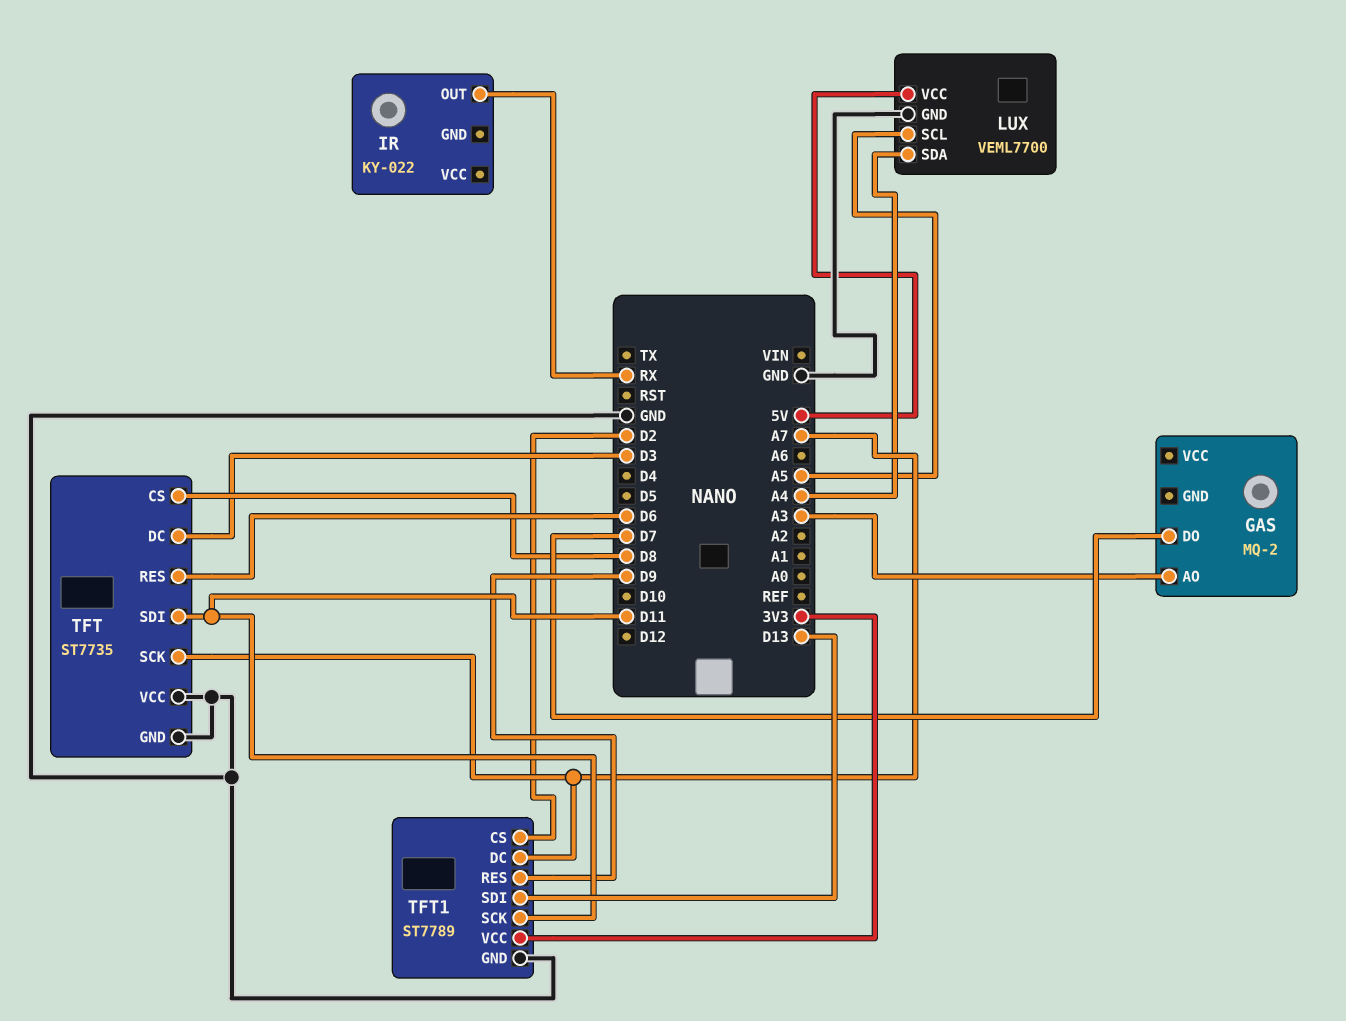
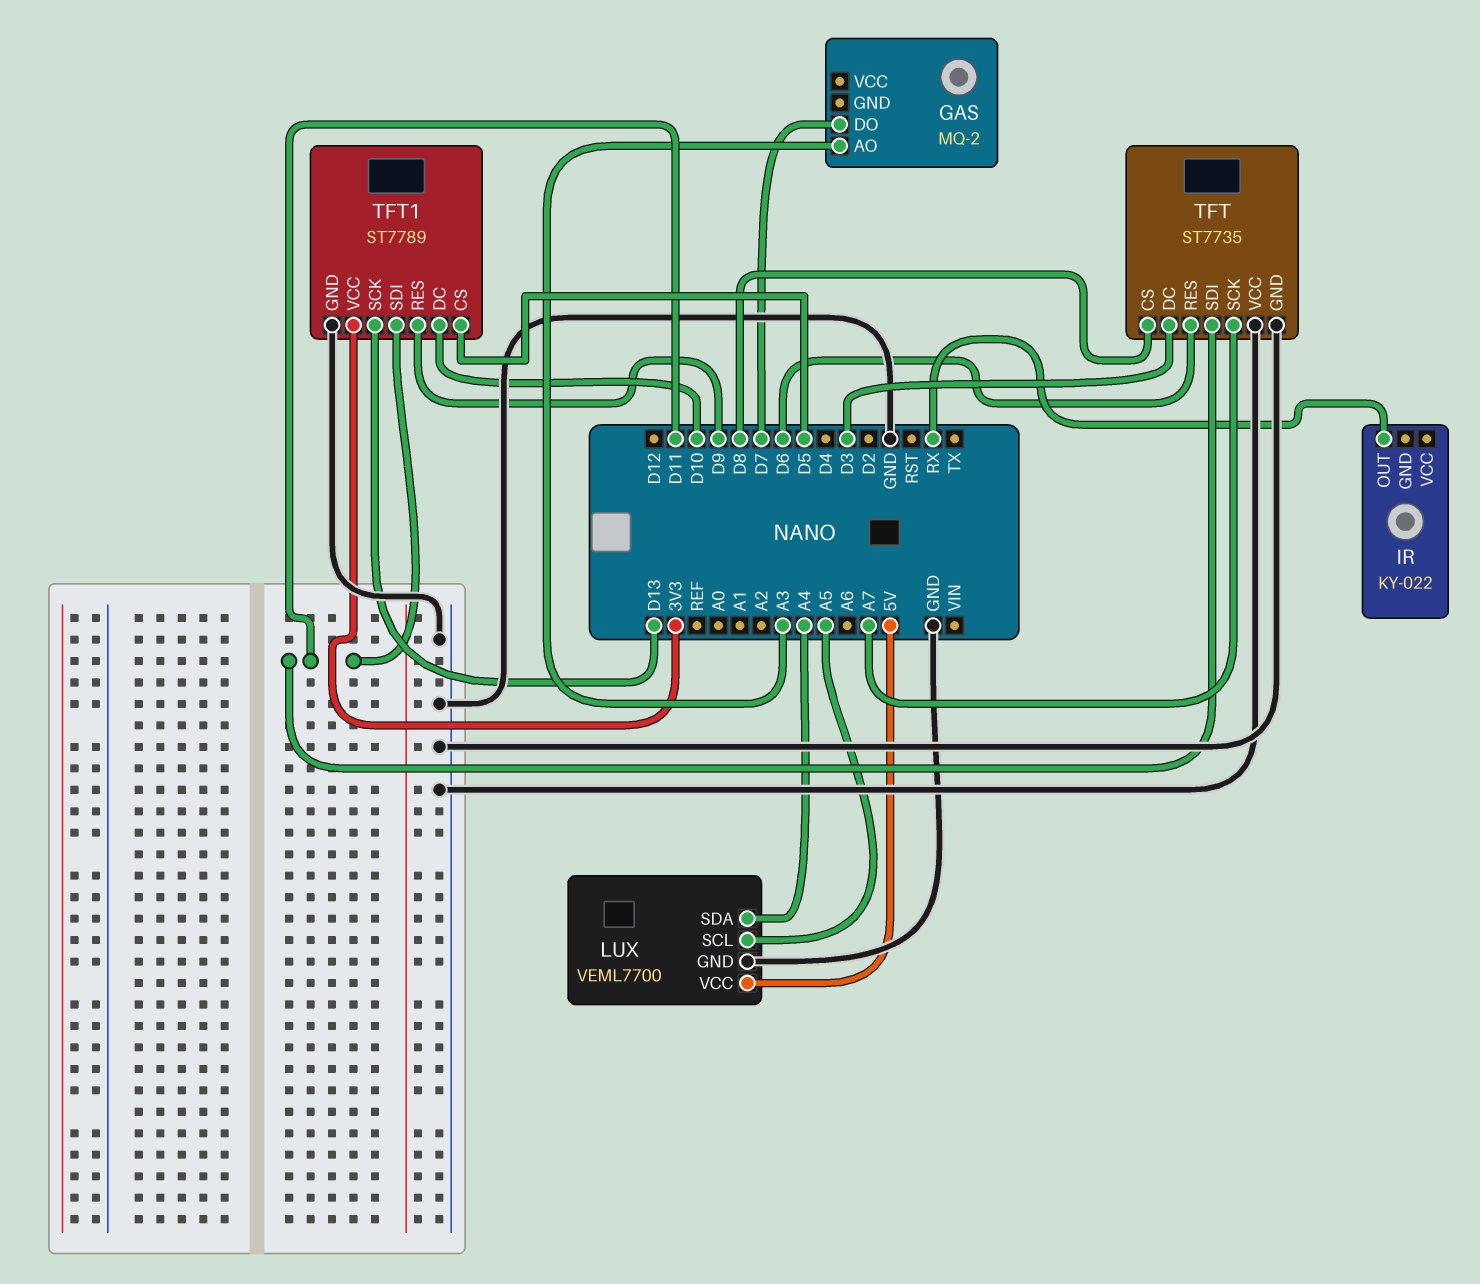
TFT1 pin CS: D2 -> D5
TFT1 pin DC: A7 -> D10
TFT1 pin SCK: D11 -> D13
TFT1 pin SDI: D13 -> D11

